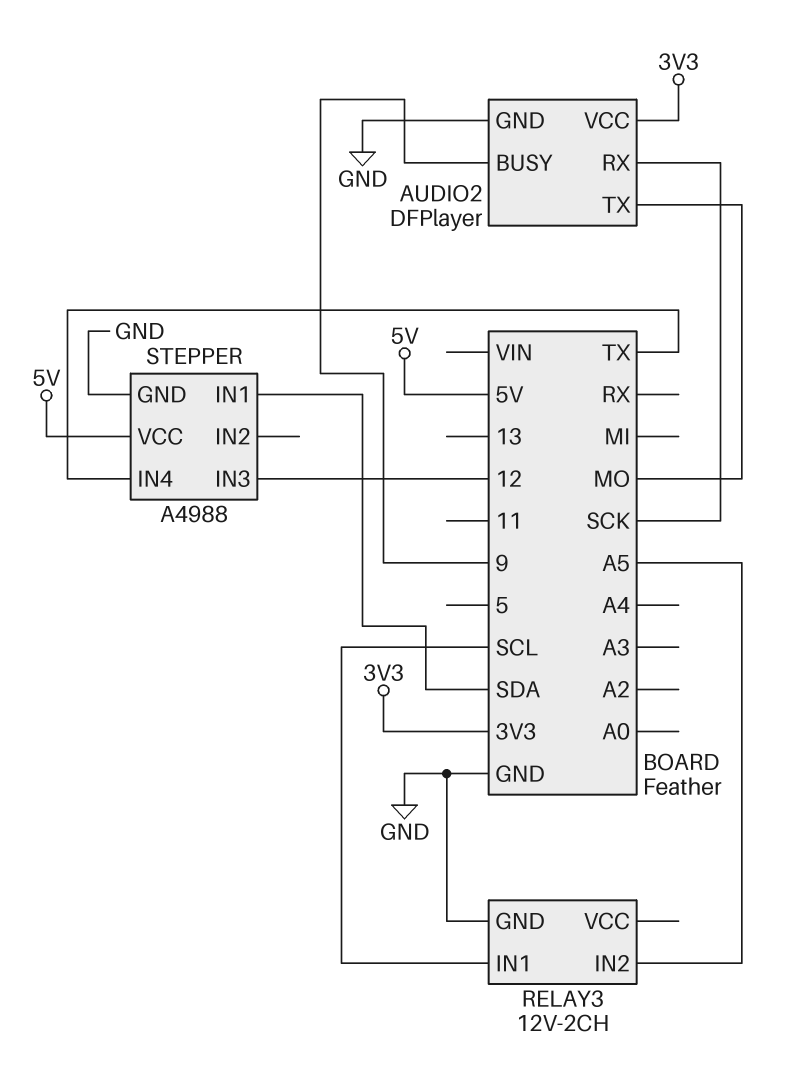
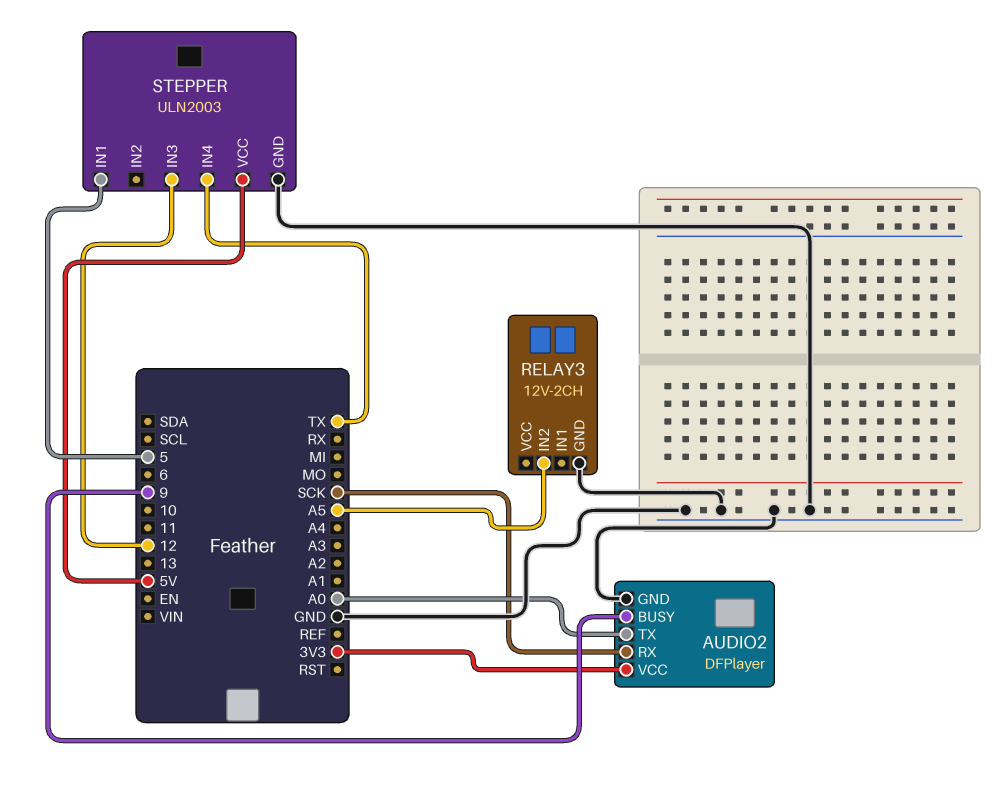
AUDIO2 pin TX: MO -> A0
RELAY3 pin IN1: SCL -> none
STEPPER: A4988 -> ULN2003
STEPPER pin IN1: SDA -> 5

